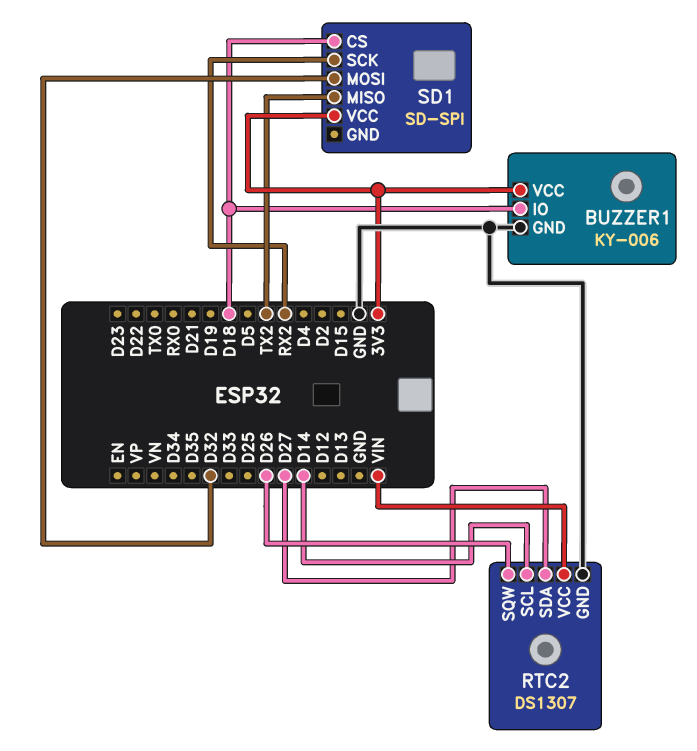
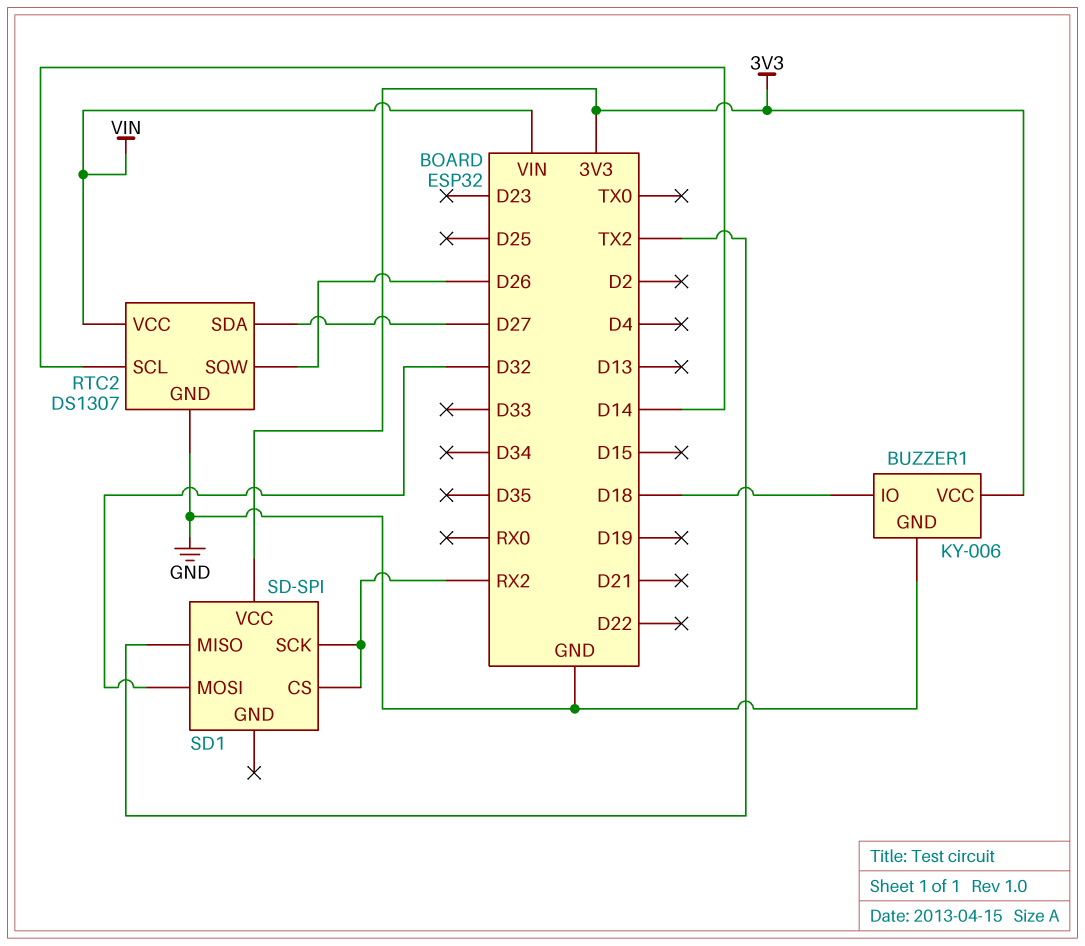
SD1 pin CS: D18 -> RX2

